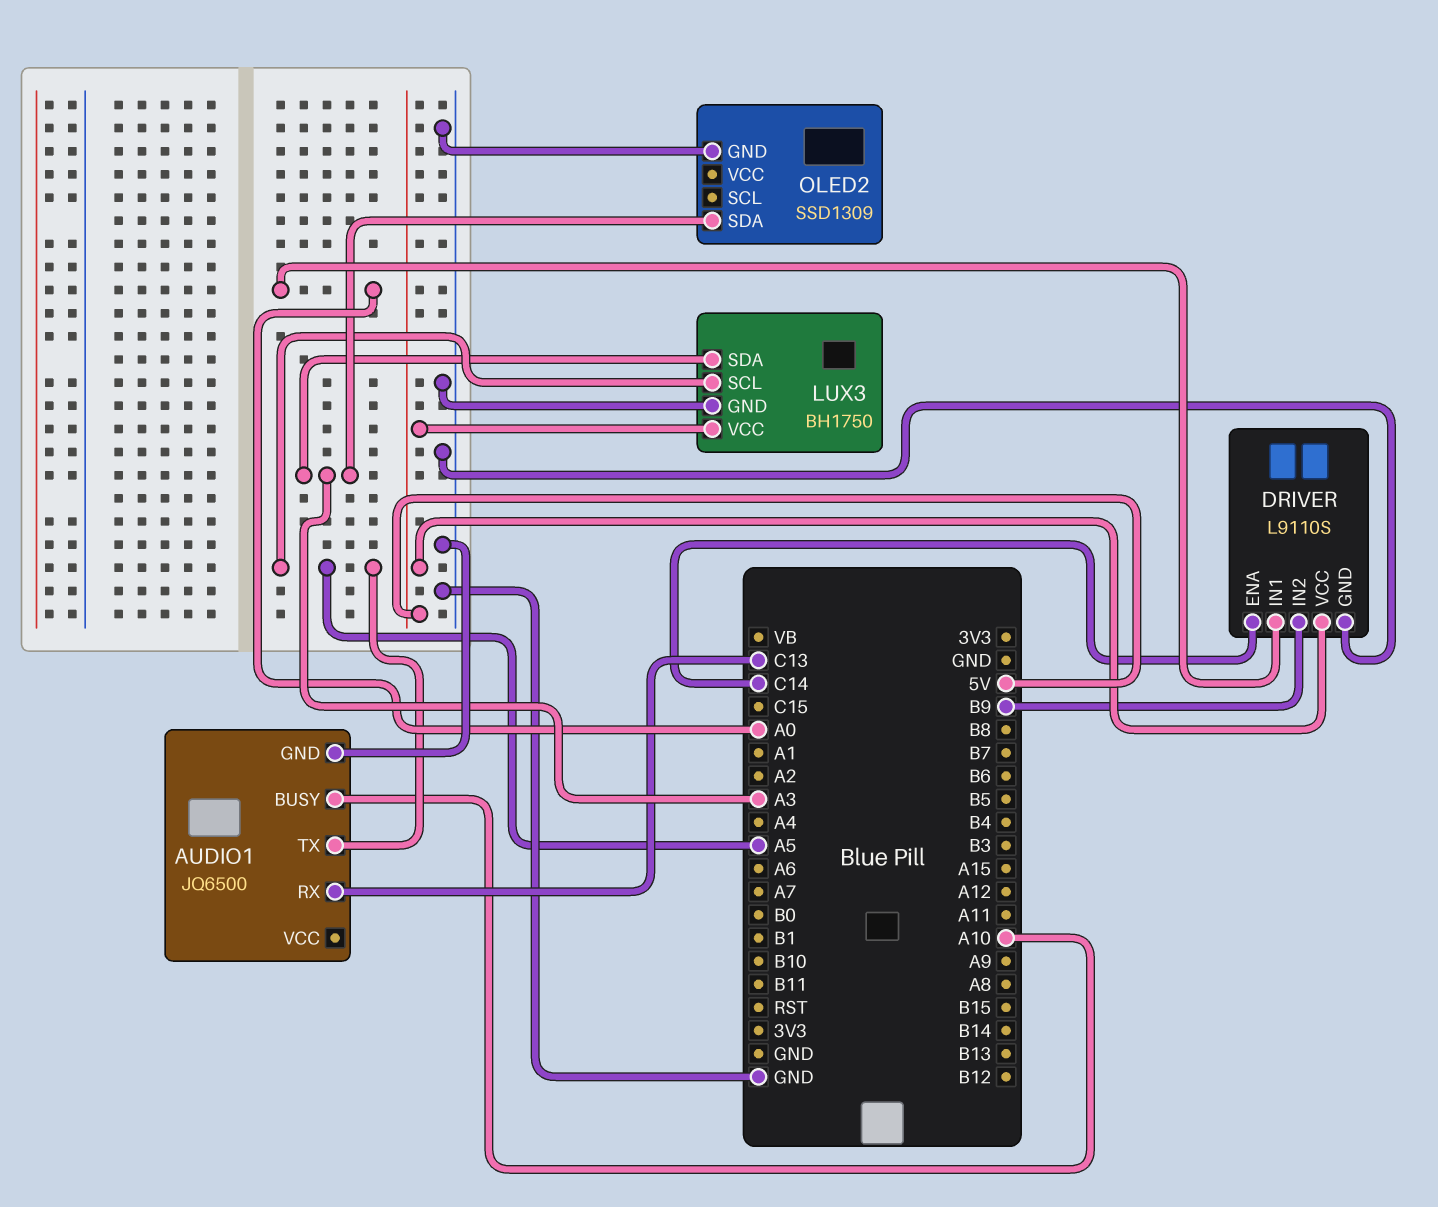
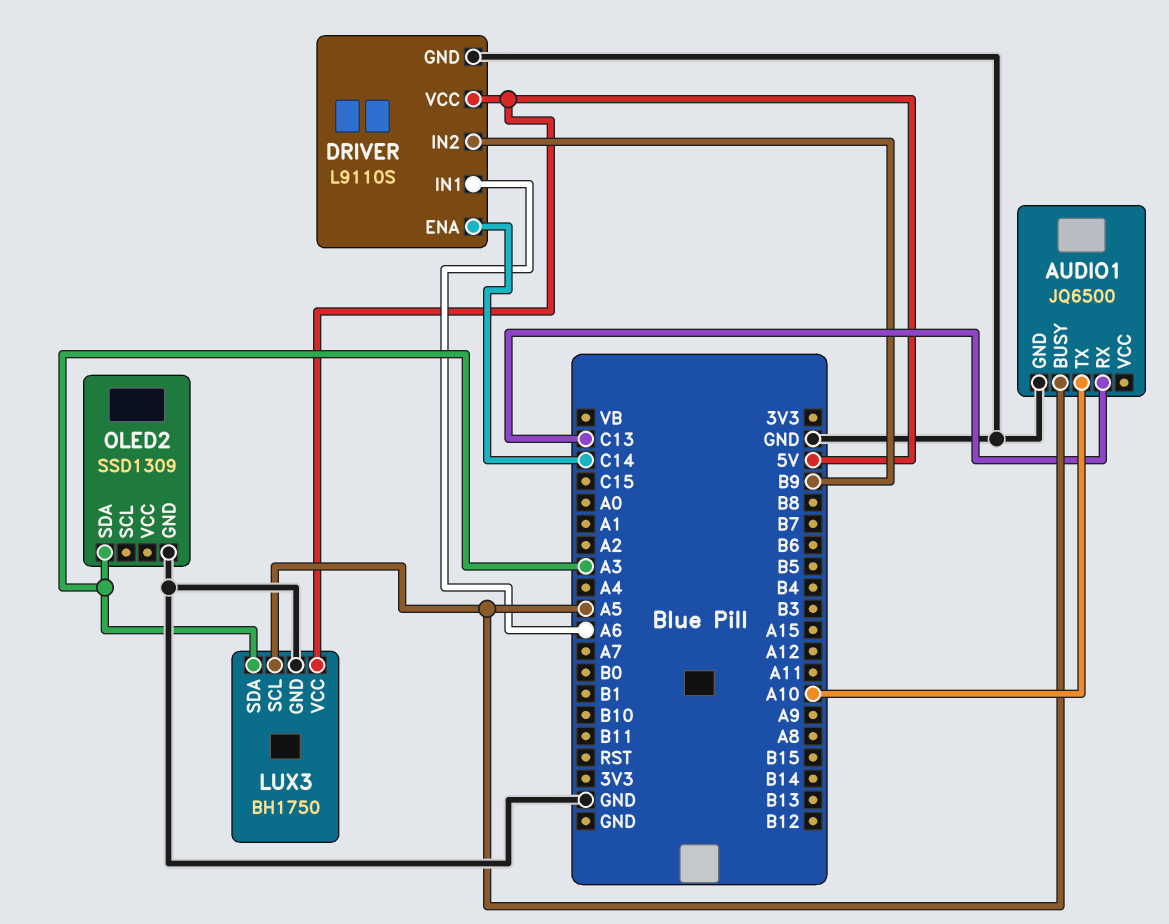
AUDIO1 pin BUSY: A10 -> A5
AUDIO1 pin TX: A5 -> A10
DRIVER pin IN1: A0 -> A6

